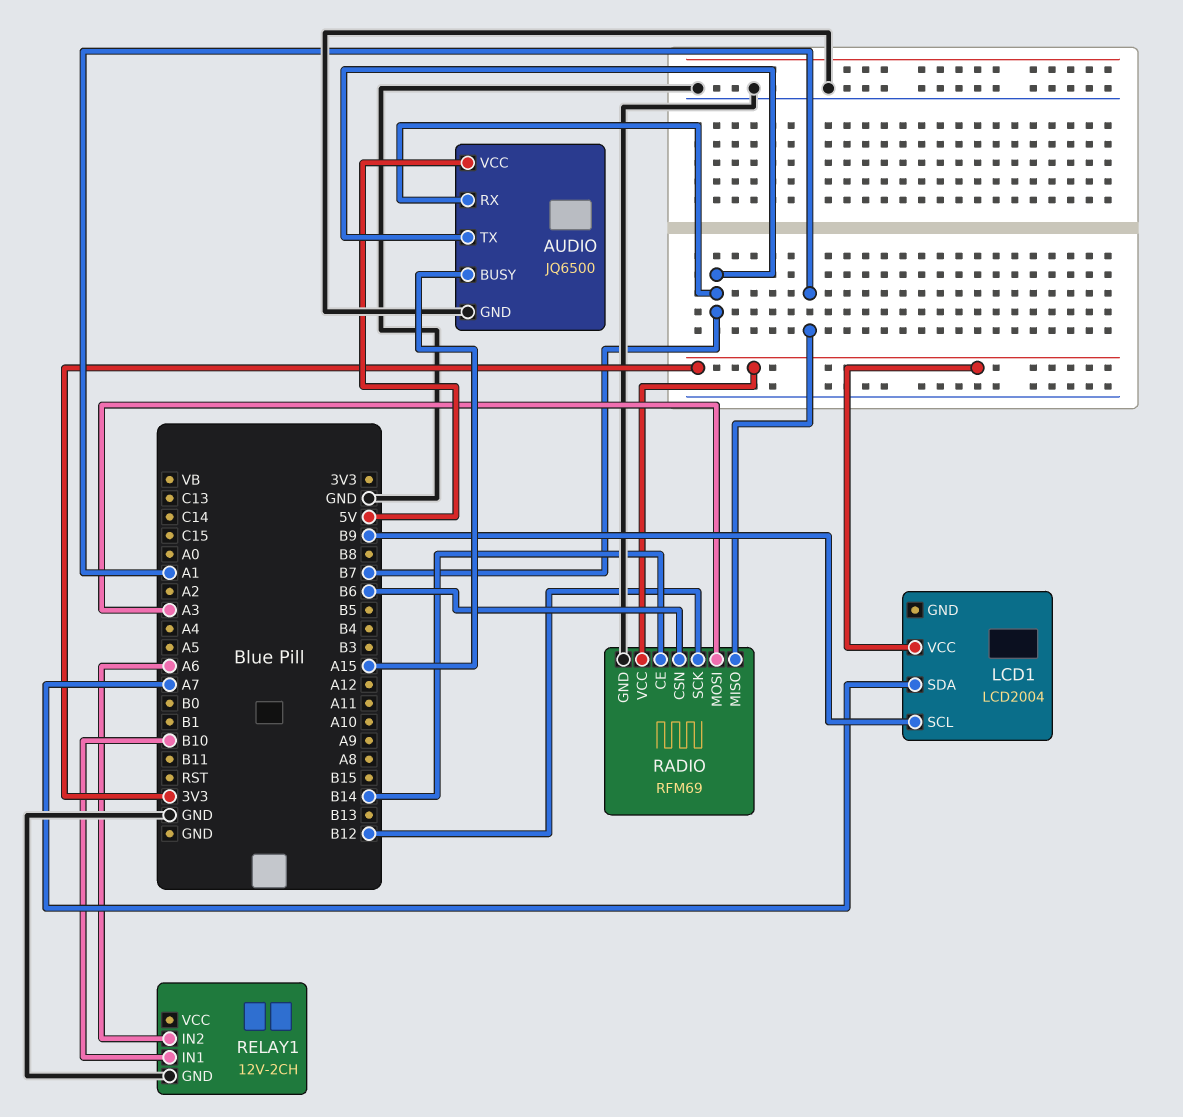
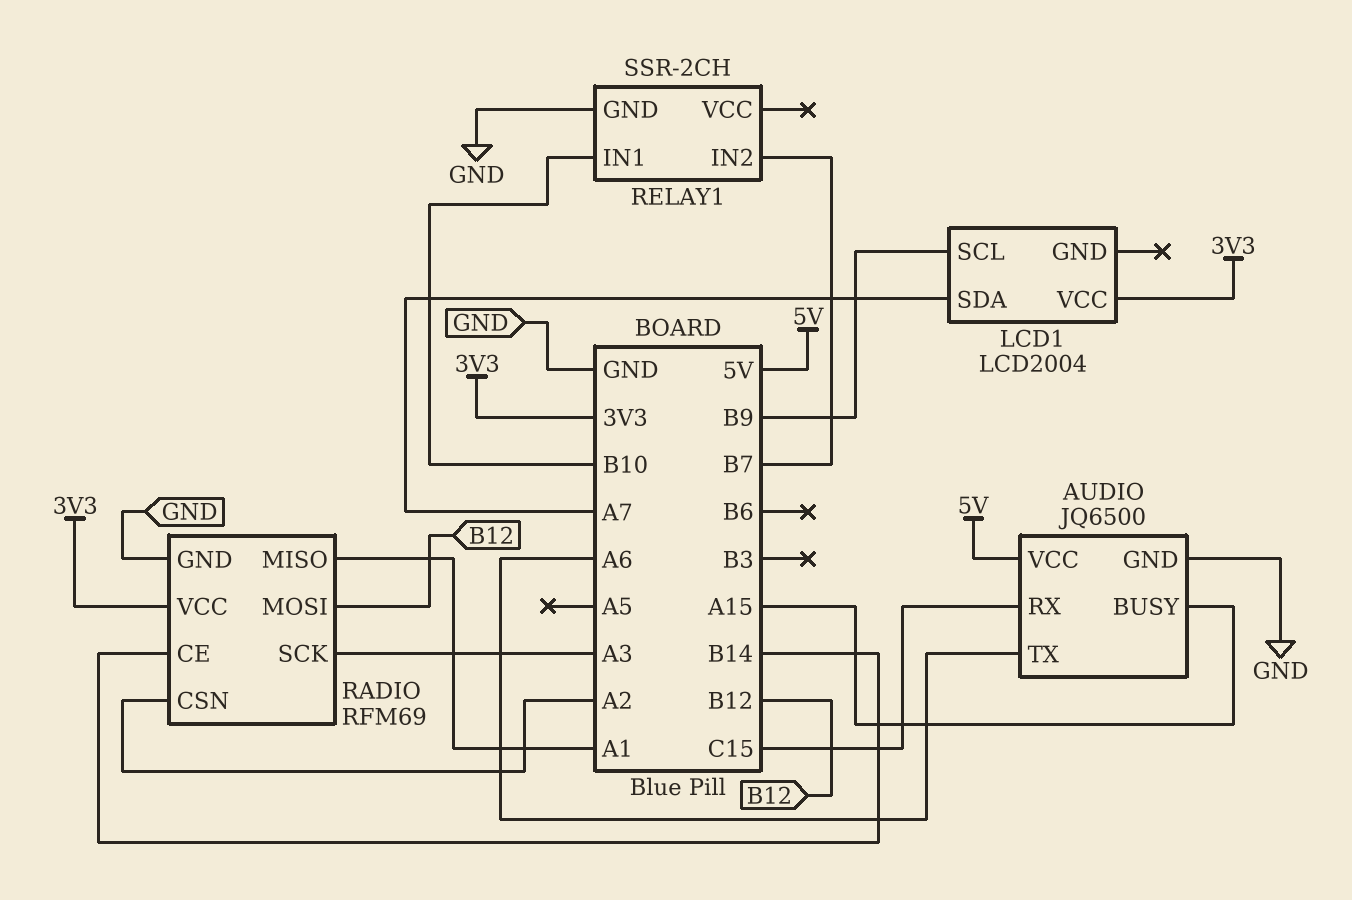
AUDIO pin RX: B7 -> C15
AUDIO pin TX: B7 -> A6
RADIO pin CSN: B6 -> A2
RADIO pin MOSI: A3 -> B12
RADIO pin SCK: B12 -> A3
RELAY1: 12V-2CH -> SSR-2CH
RELAY1 pin IN2: A6 -> B7

